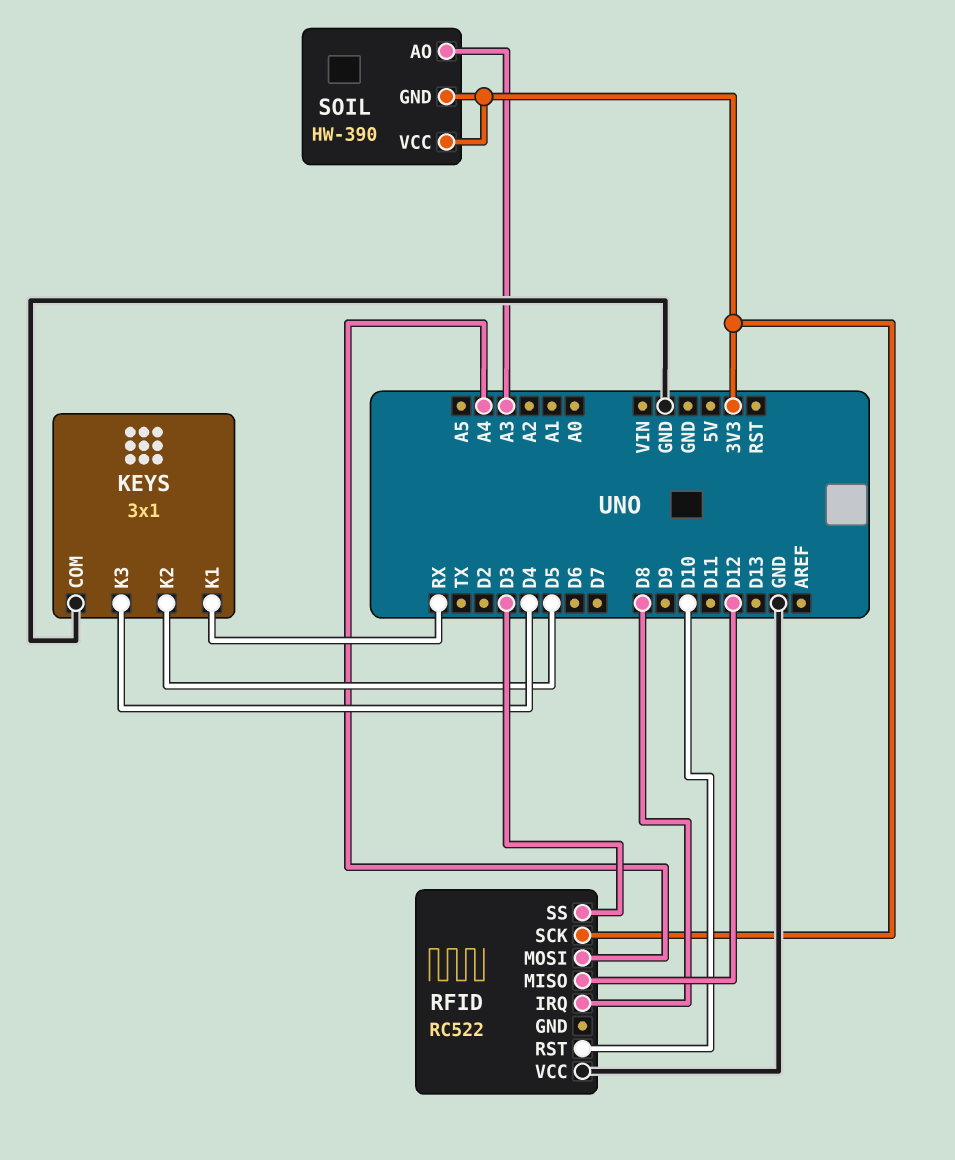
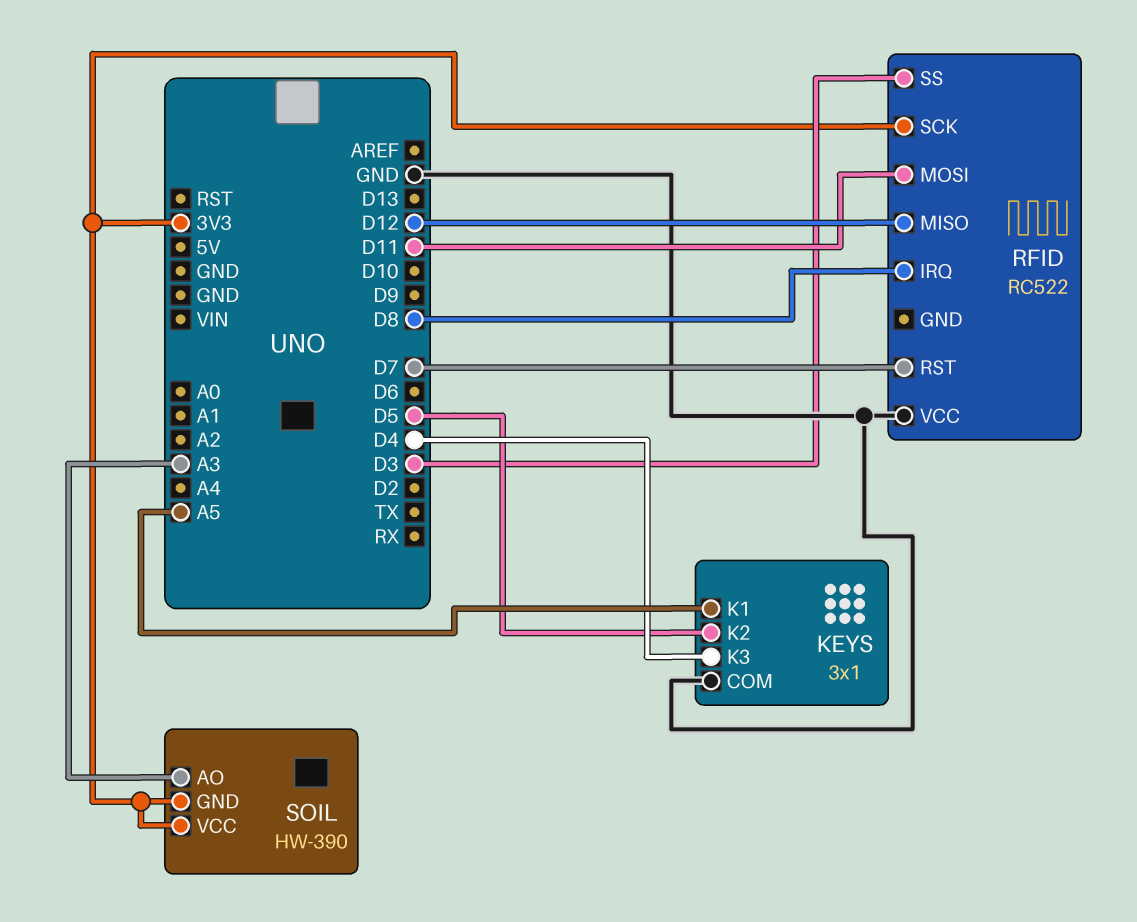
KEYS pin K1: RX -> A5
RFID pin MOSI: A4 -> D11
RFID pin RST: D10 -> D7

